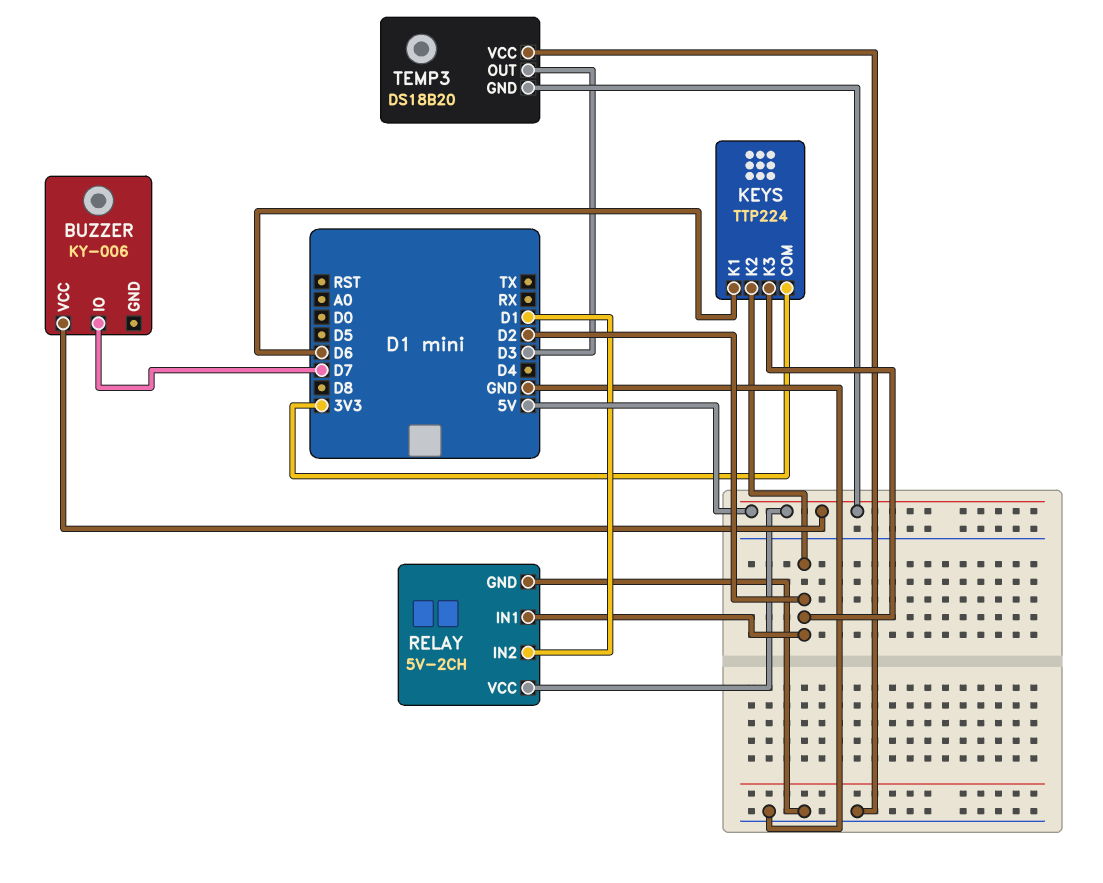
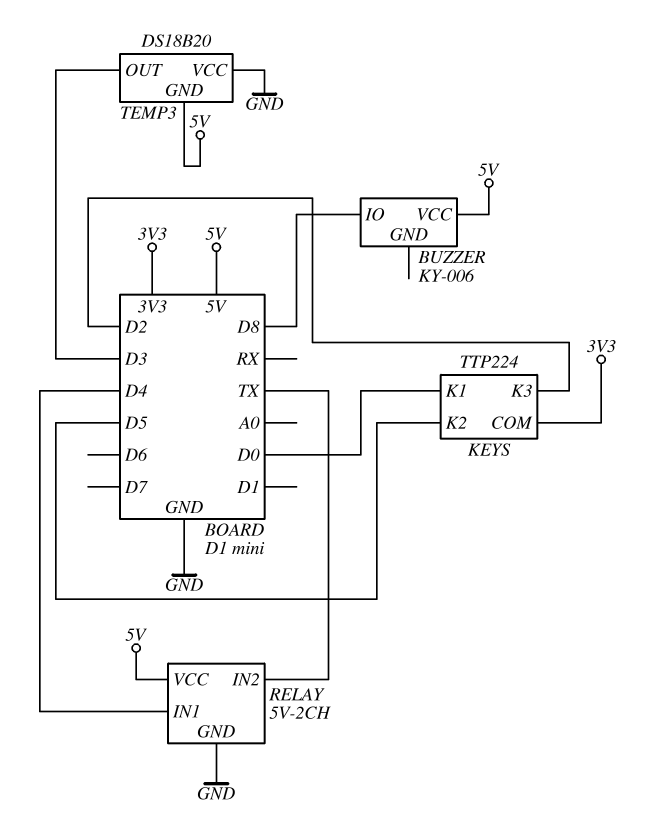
BUZZER pin IO: D7 -> D8
KEYS pin K1: D6 -> D0
KEYS pin K2: D2 -> D5
RELAY pin IN1: D2 -> D4
RELAY pin IN2: D1 -> TX

